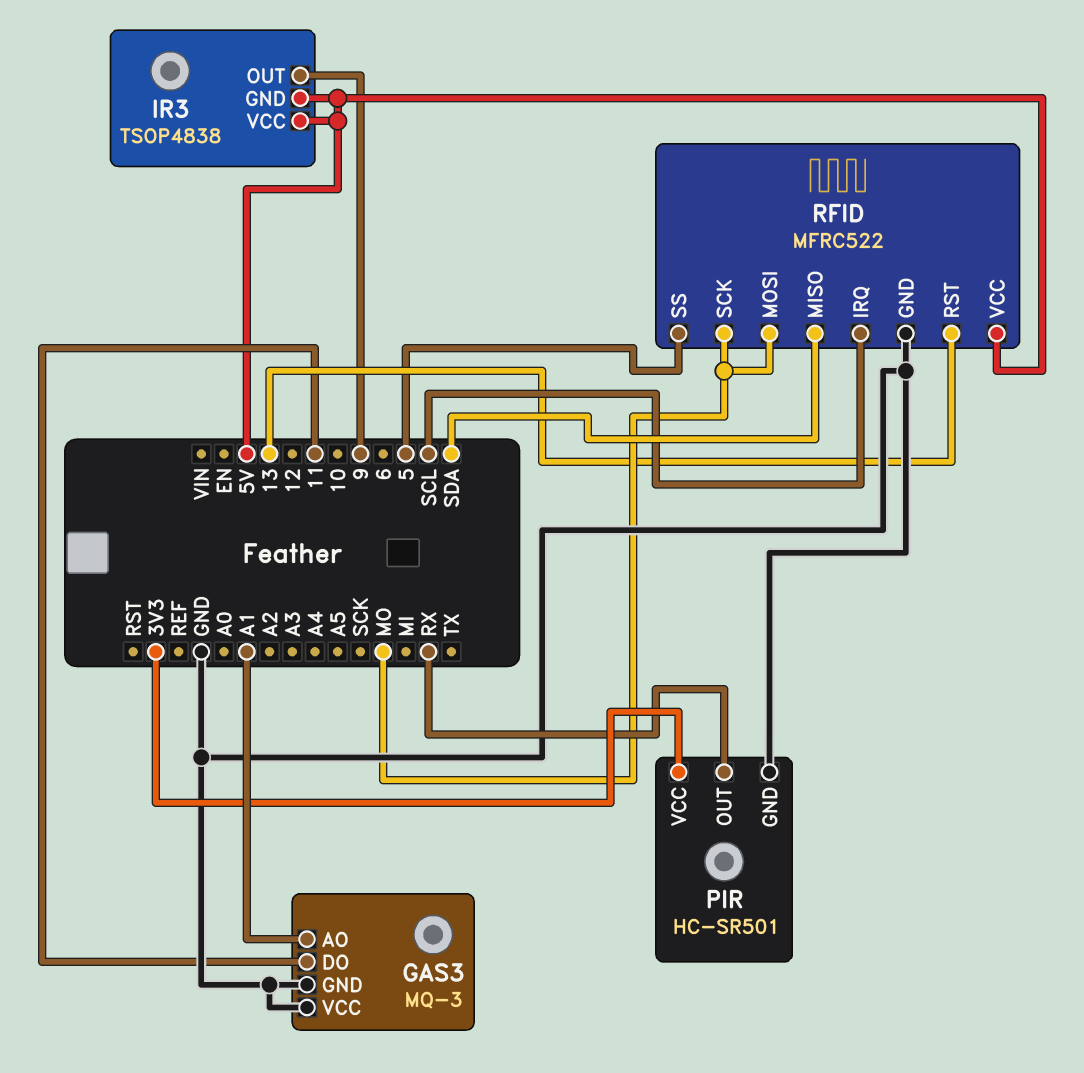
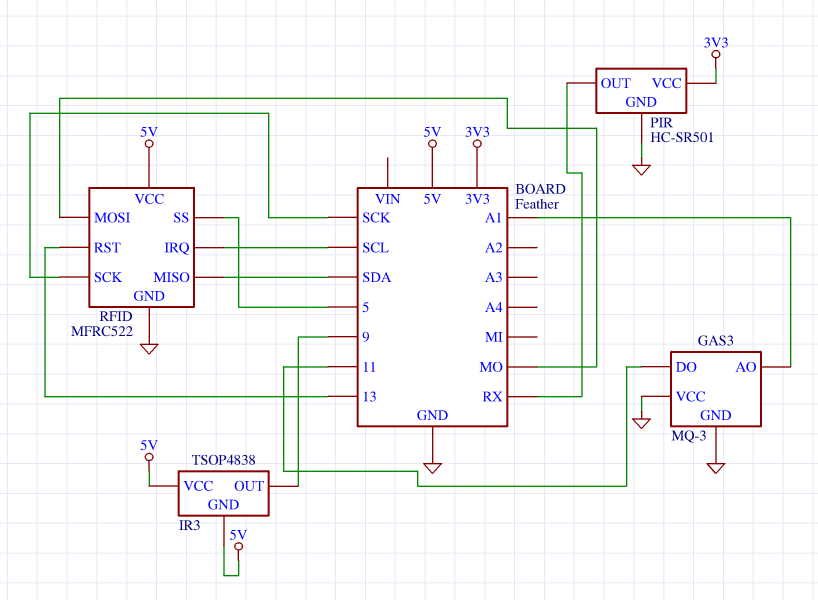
RFID pin SCK: MO -> SCK

